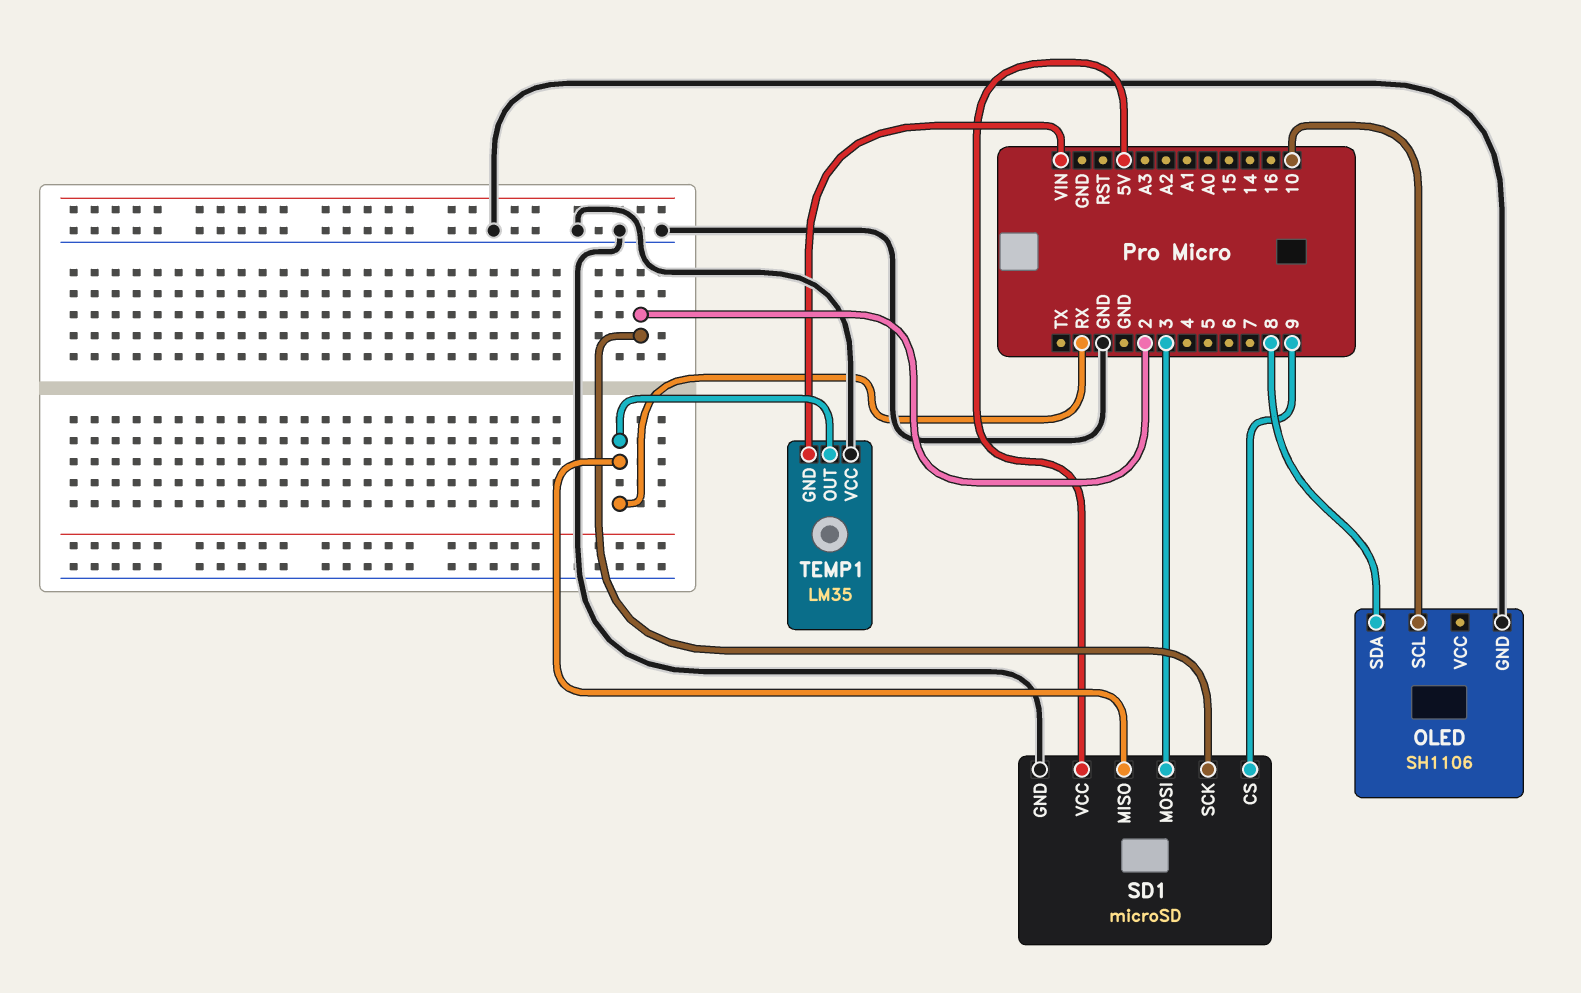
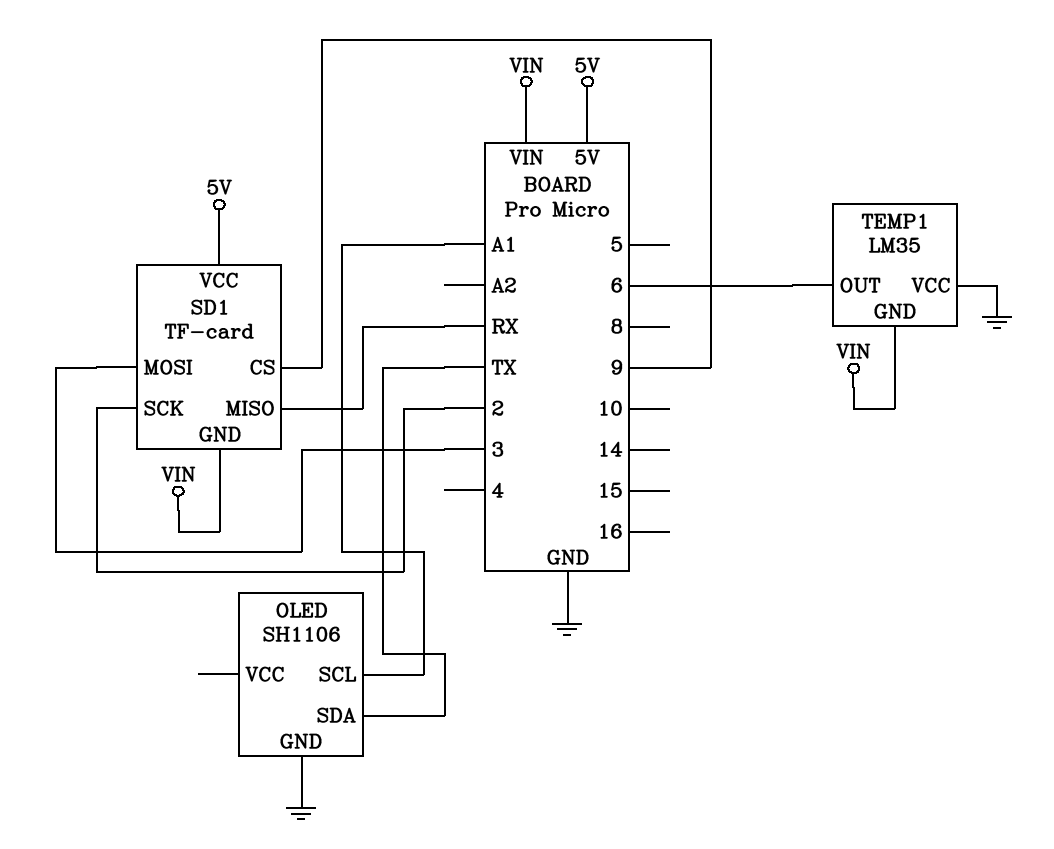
OLED pin SCL: 10 -> A1
OLED pin SDA: 8 -> TX
SD1: microSD -> TF-card
SD1 pin GND: GND -> VIN
TEMP1 pin OUT: RX -> 6

